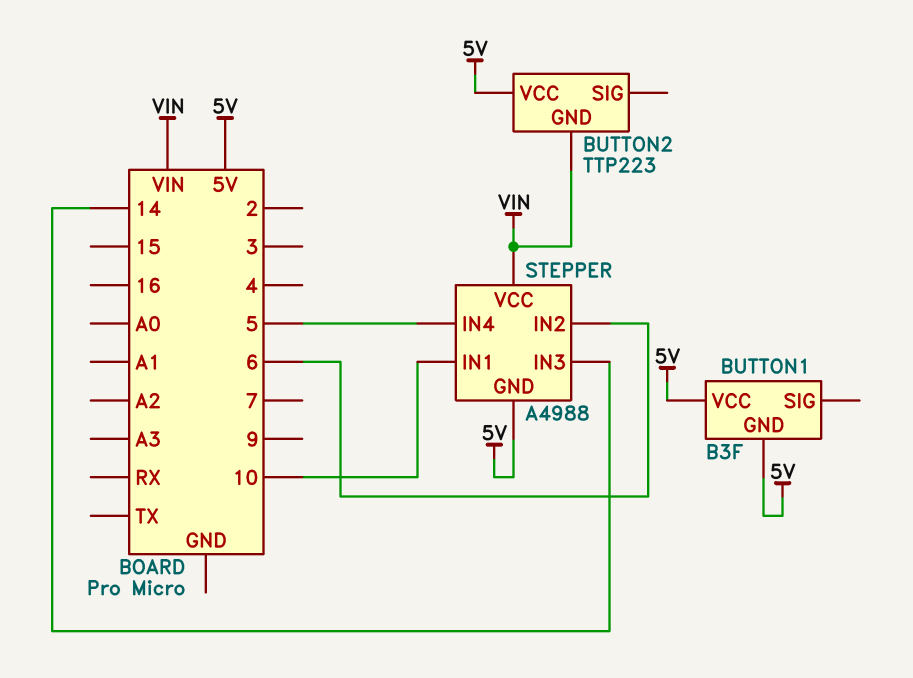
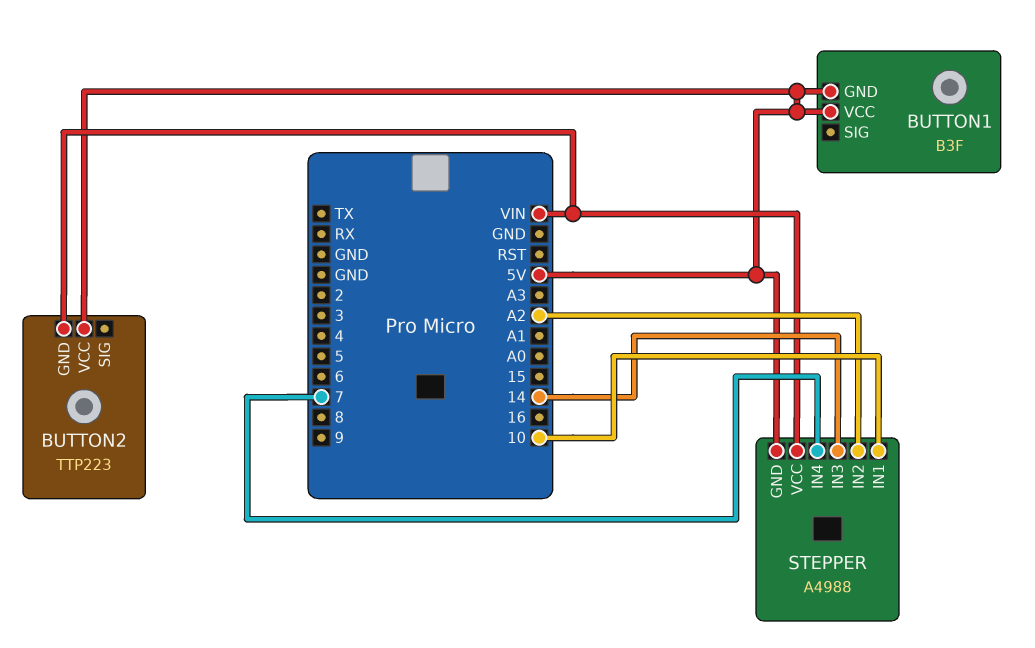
STEPPER pin IN2: 6 -> A2
STEPPER pin IN4: 5 -> 7

